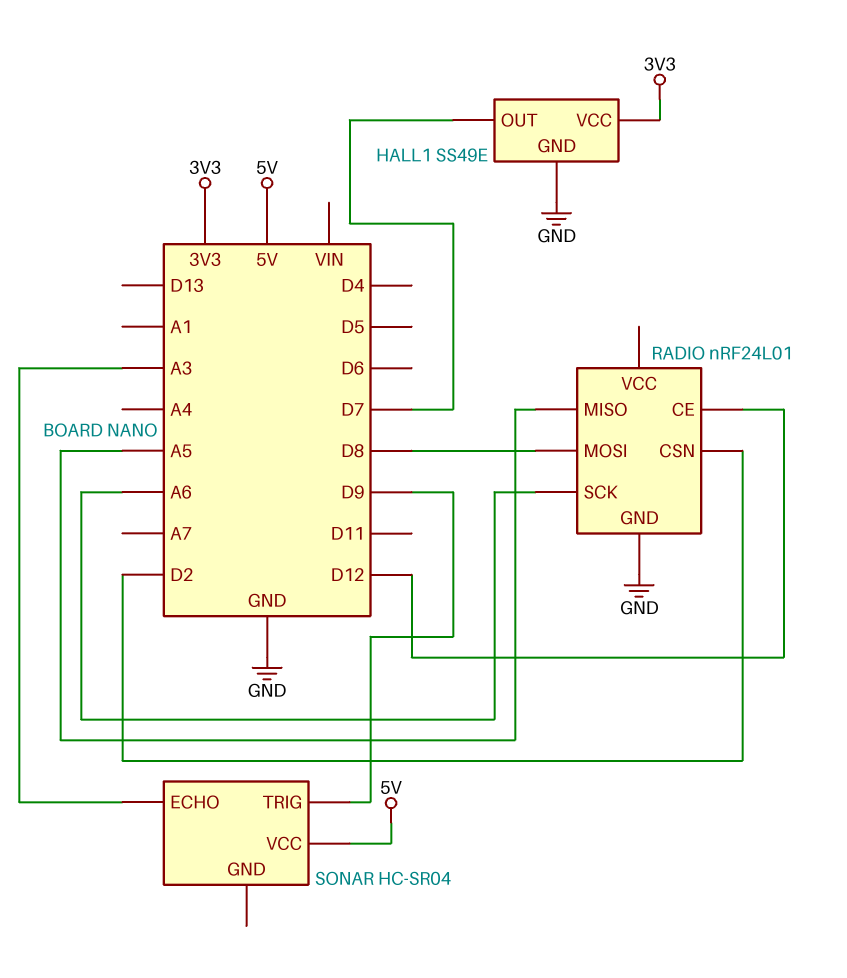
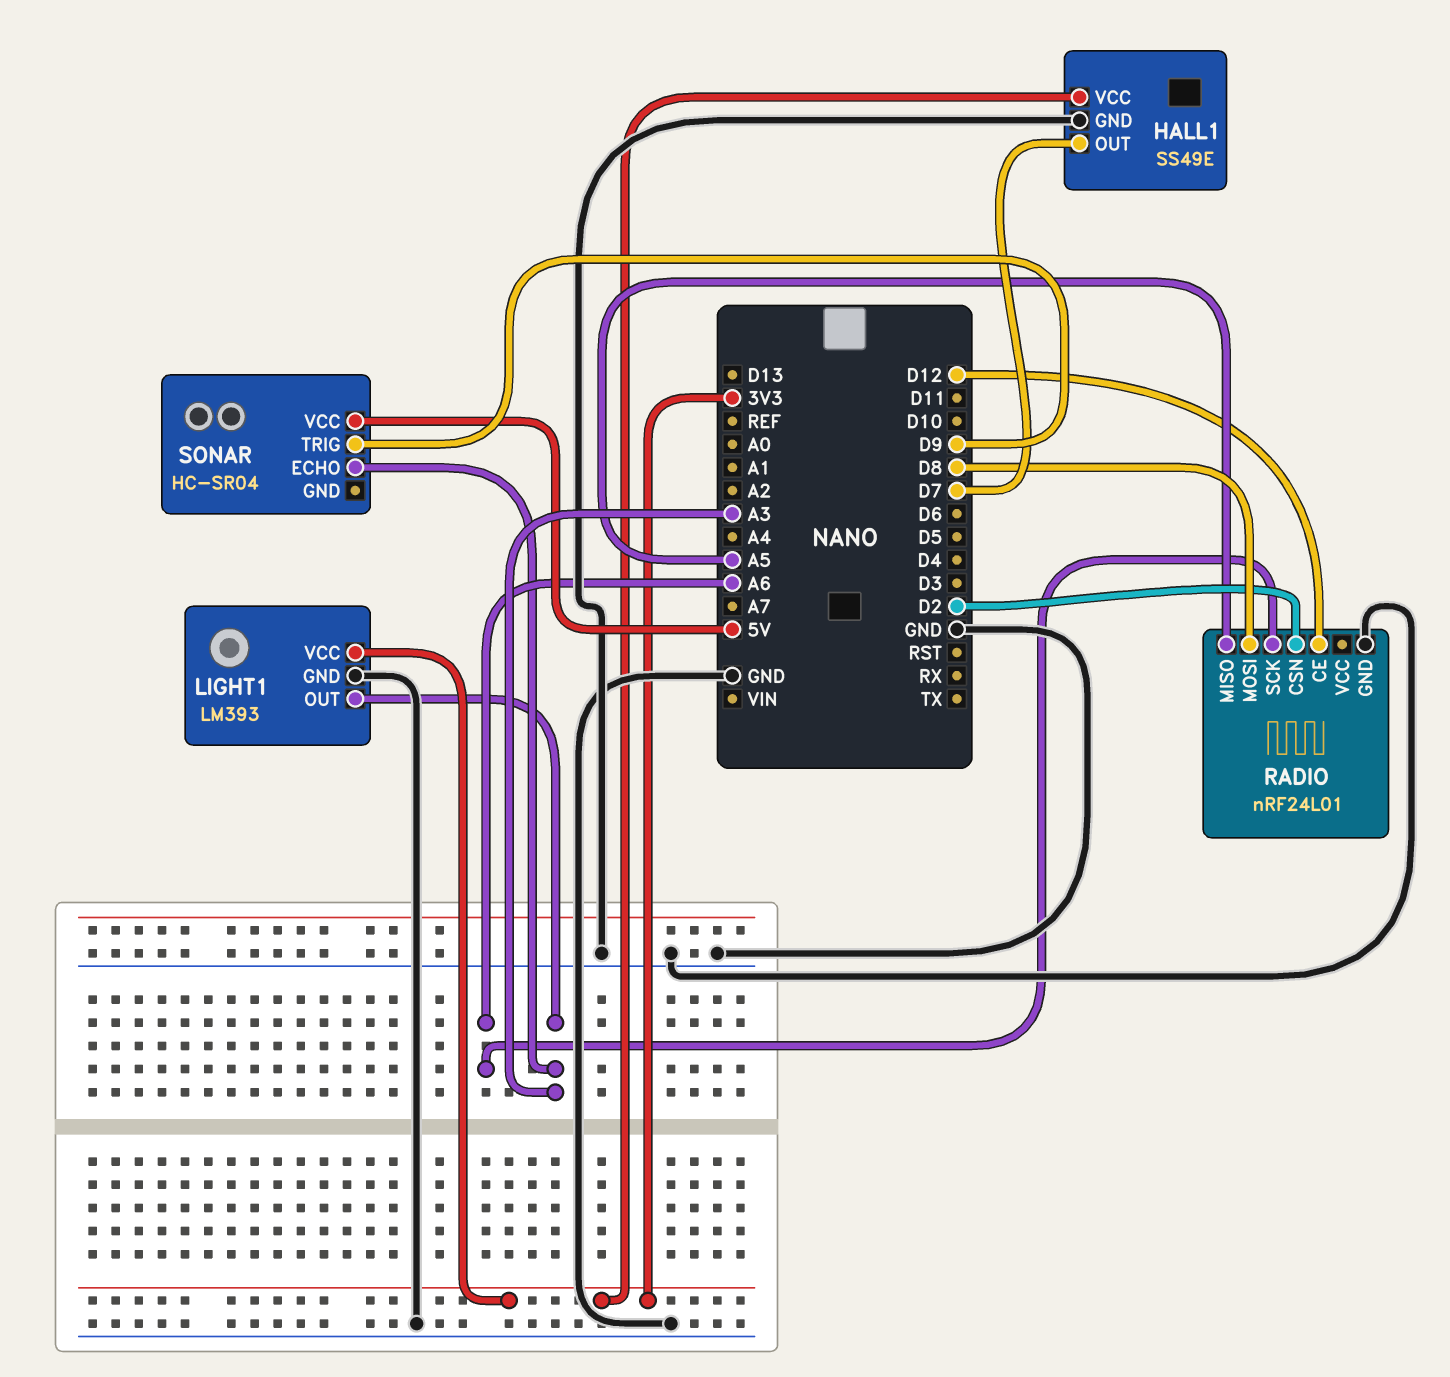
LIGHT1: none -> LM393
LIGHT1 pin GND: none -> GND
LIGHT1 pin OUT: none -> A3
LIGHT1 pin VCC: none -> 3V3

